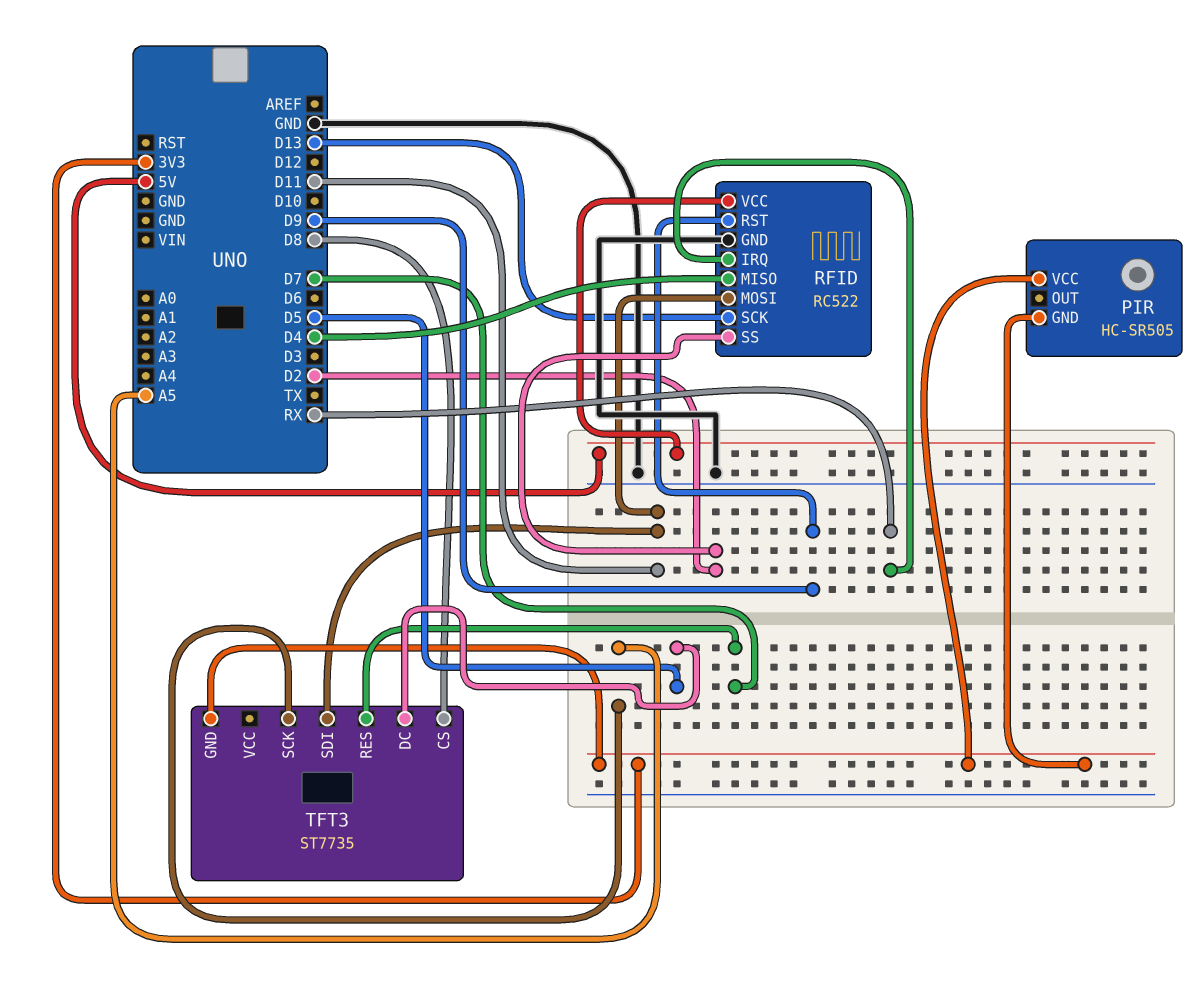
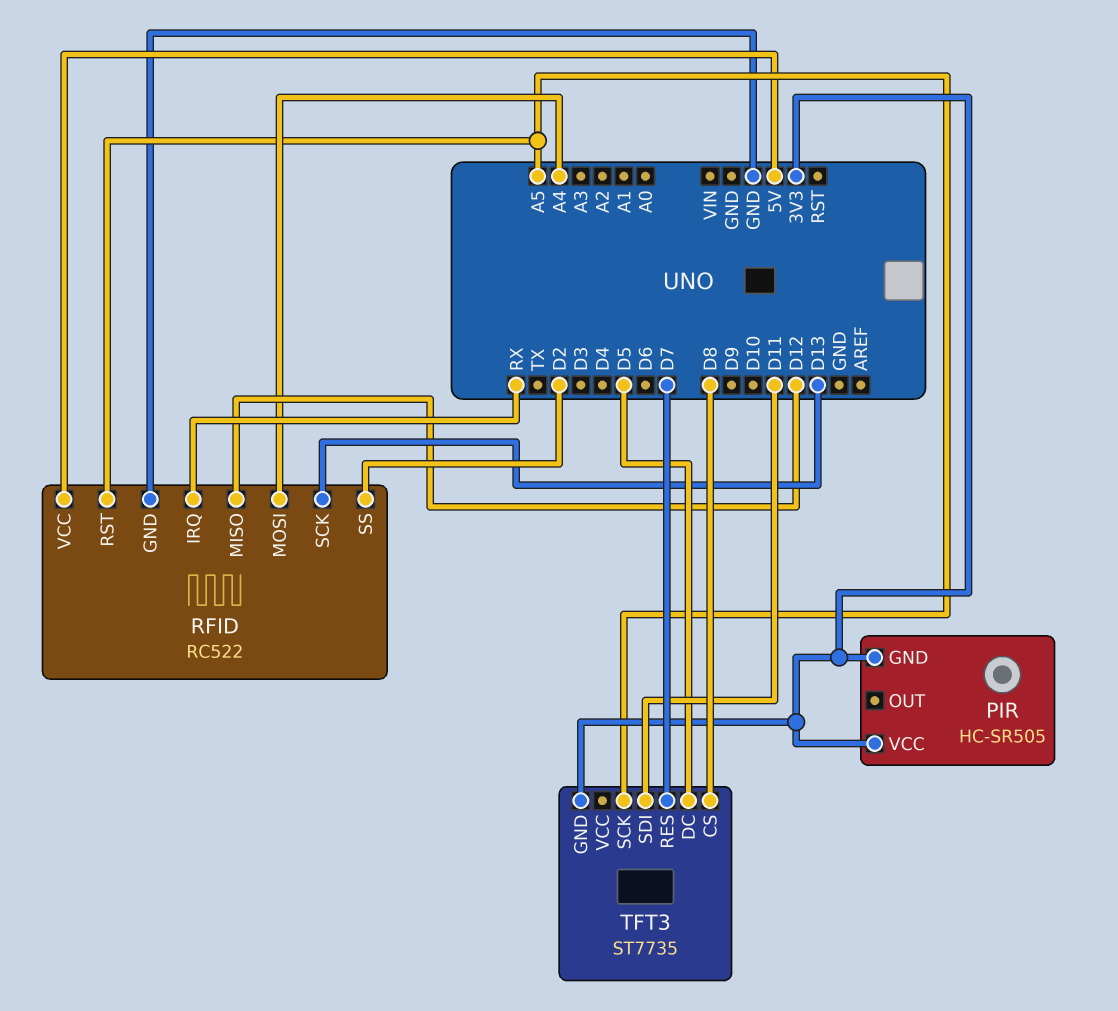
RFID pin MISO: D4 -> D12
RFID pin MOSI: D11 -> A4
RFID pin RST: D9 -> A5

